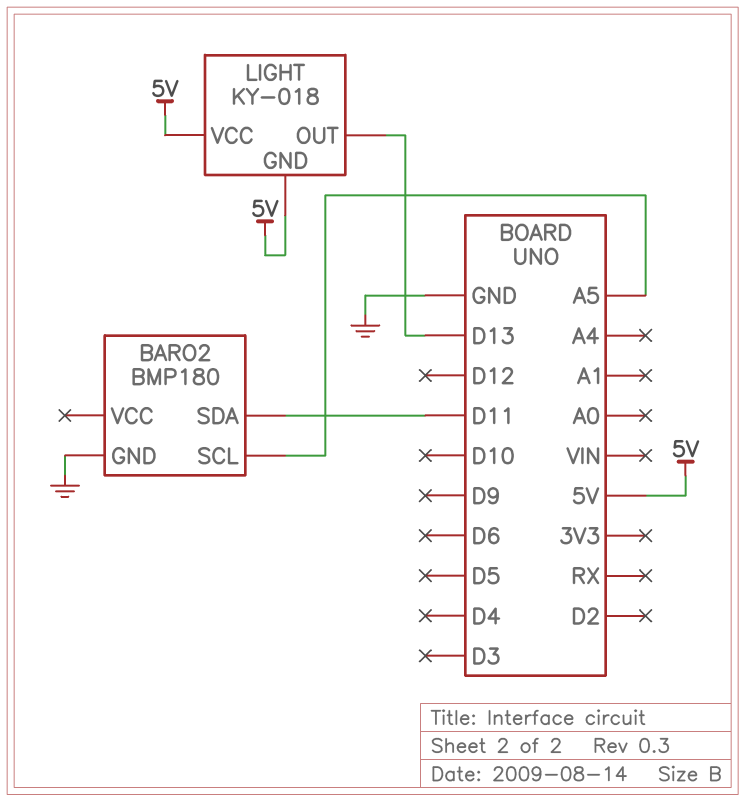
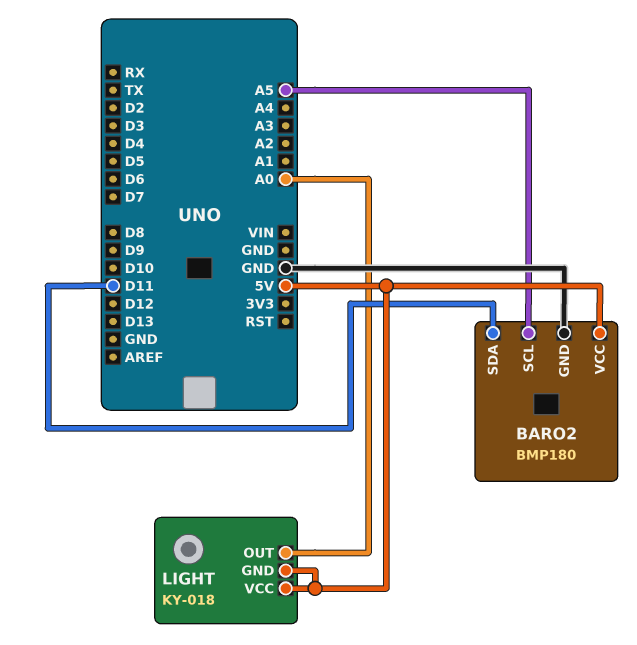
BARO2 pin VCC: none -> 5V
LIGHT pin OUT: D13 -> A0

